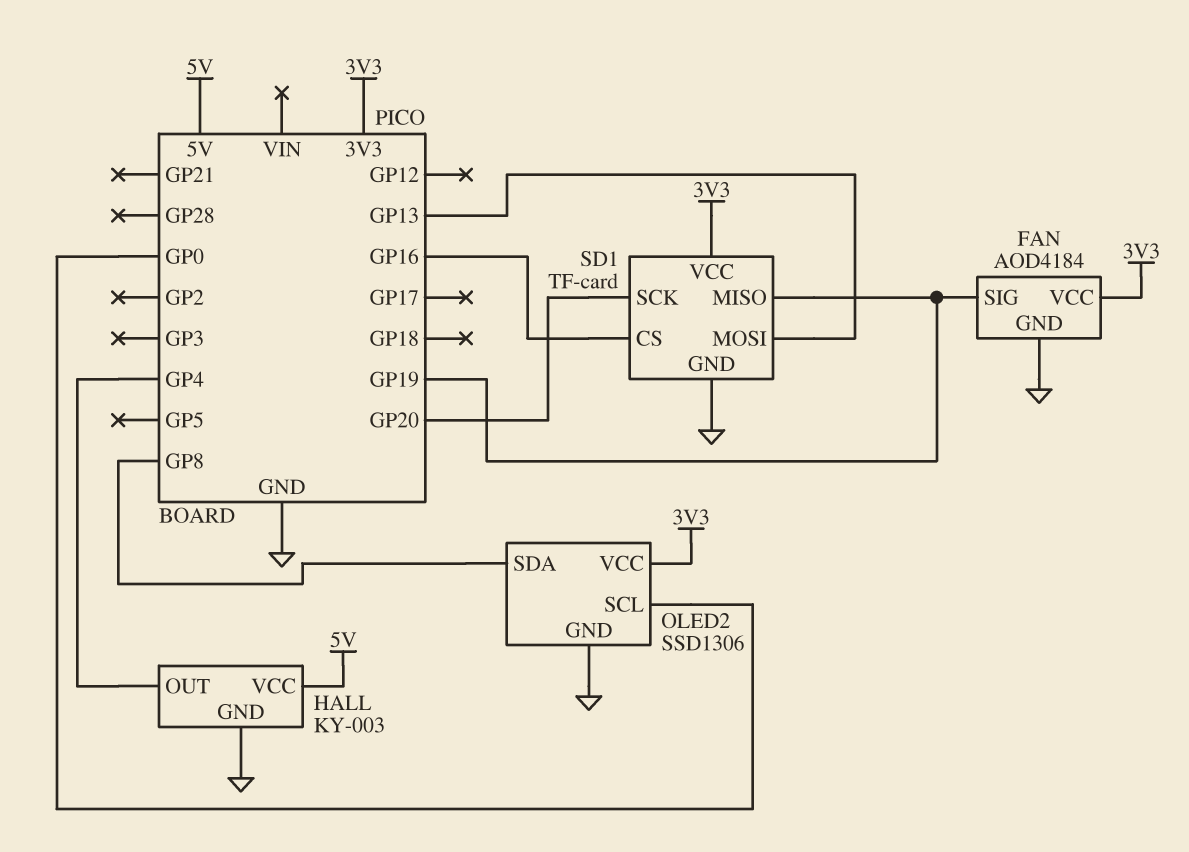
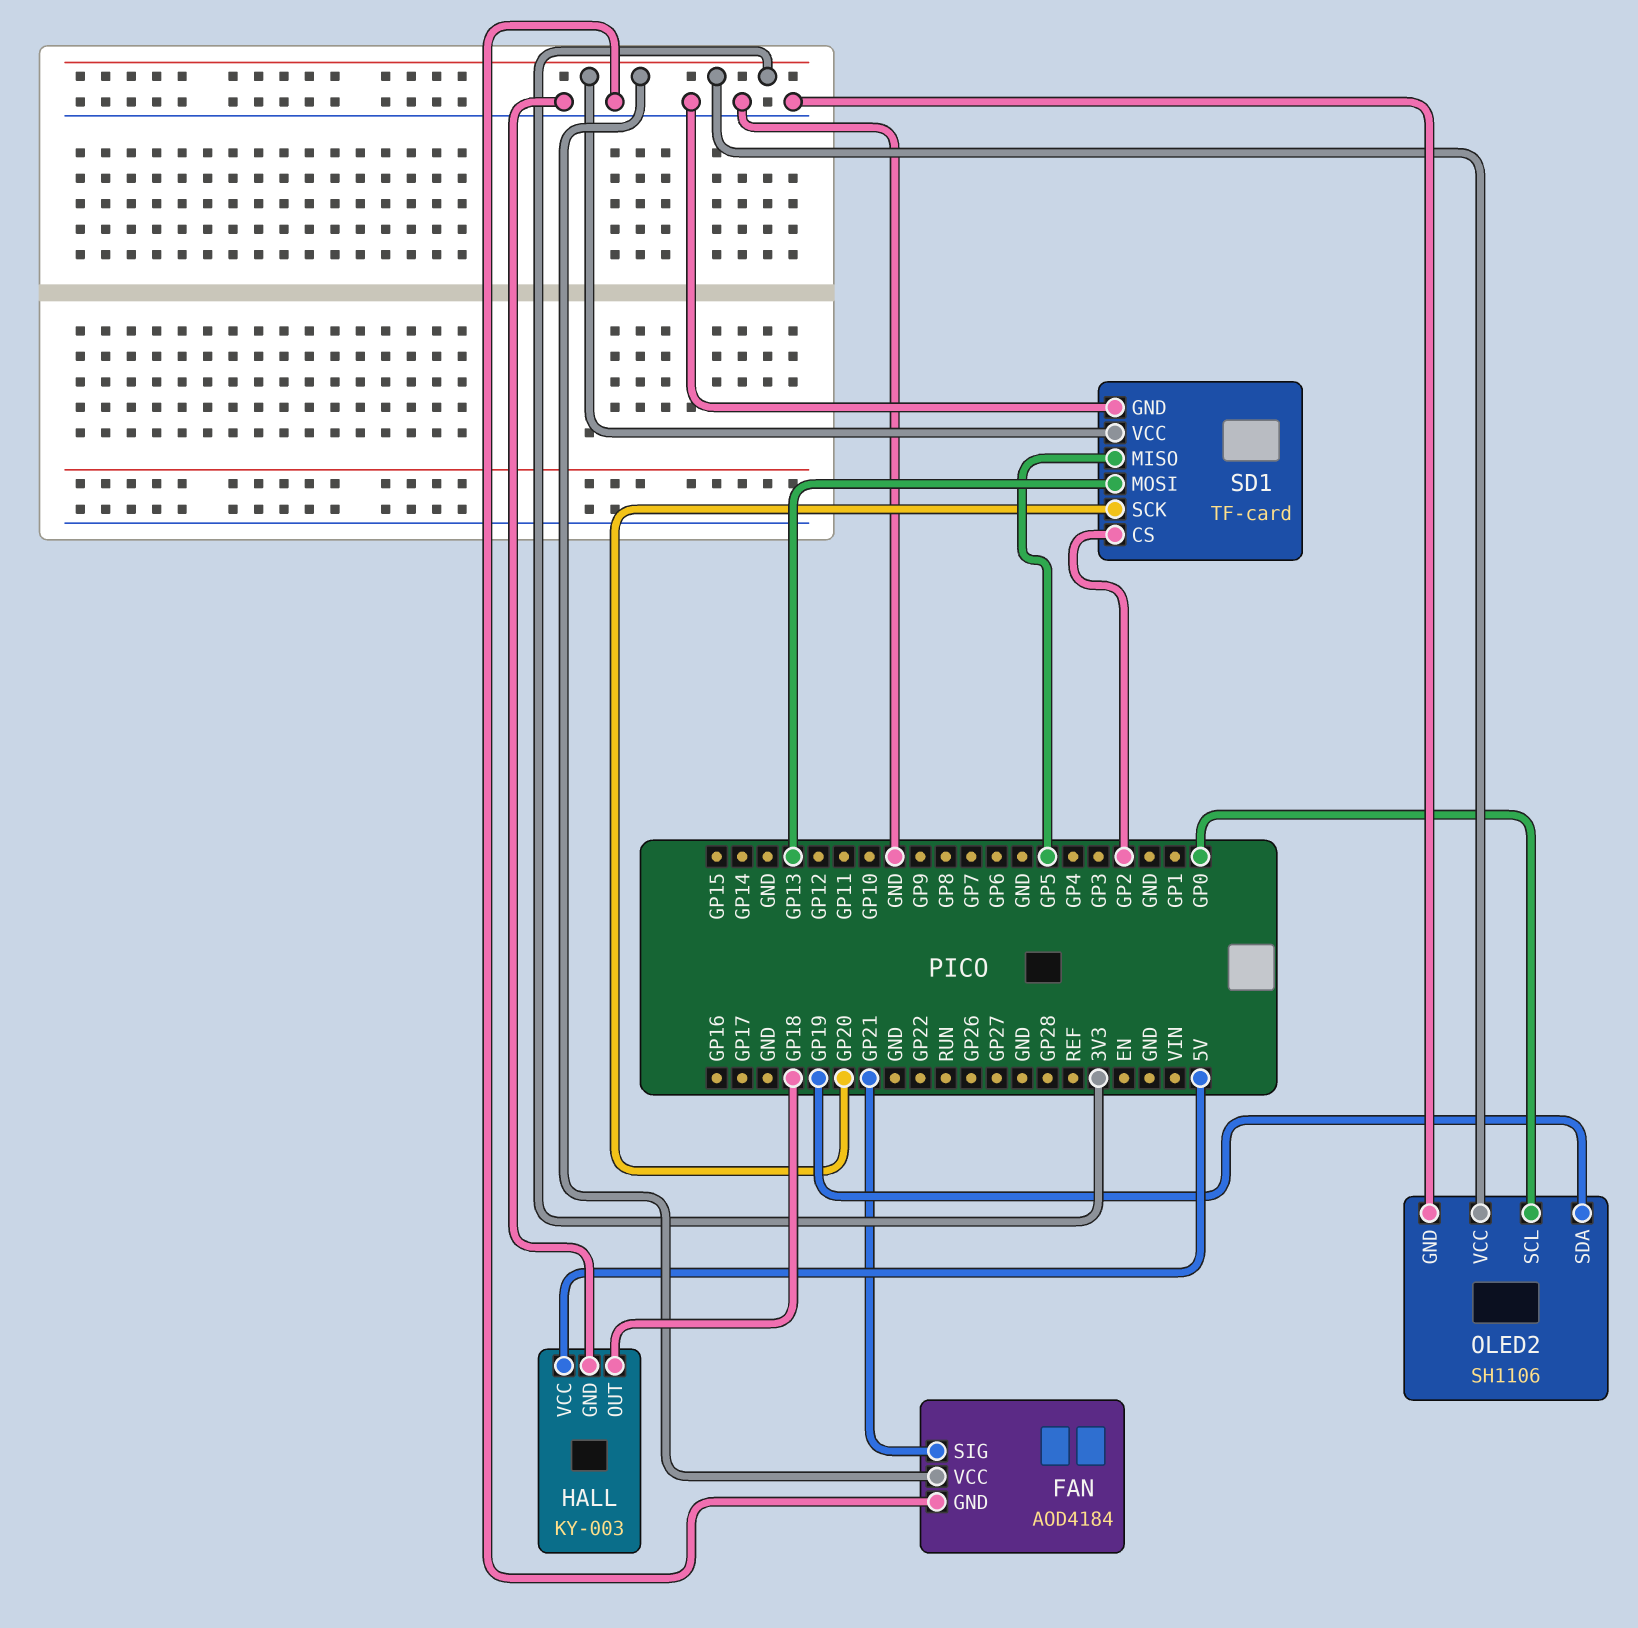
FAN pin SIG: GP19 -> GP21
HALL pin OUT: GP4 -> GP18
OLED2: SSD1306 -> SH1106
OLED2 pin SDA: GP8 -> GP19
SD1 pin CS: GP16 -> GP2
SD1 pin MISO: GP19 -> GP5

